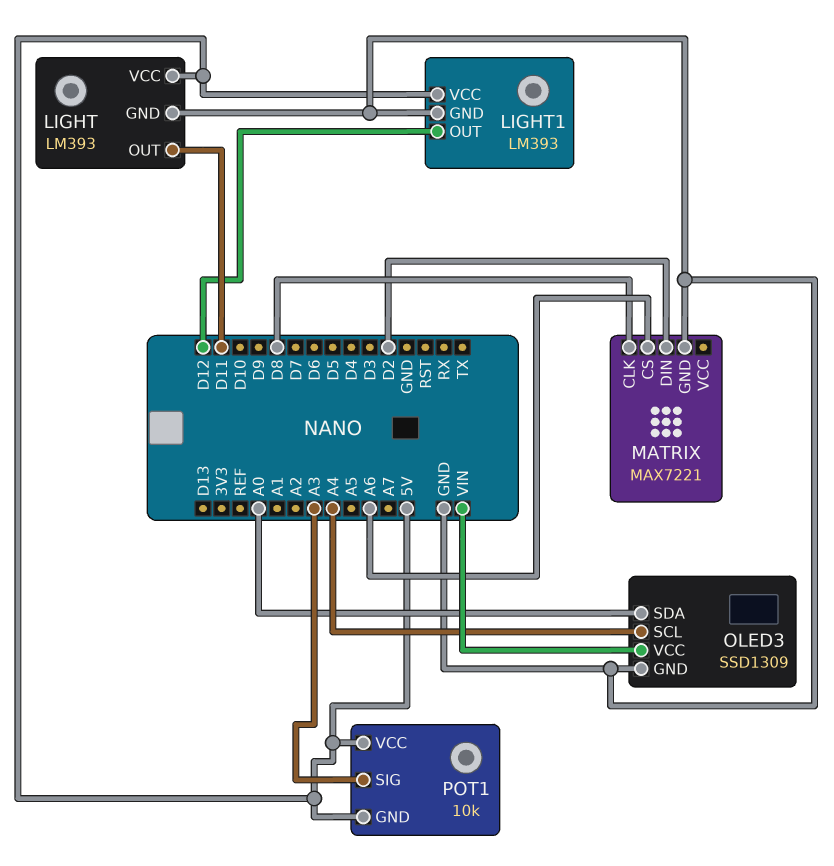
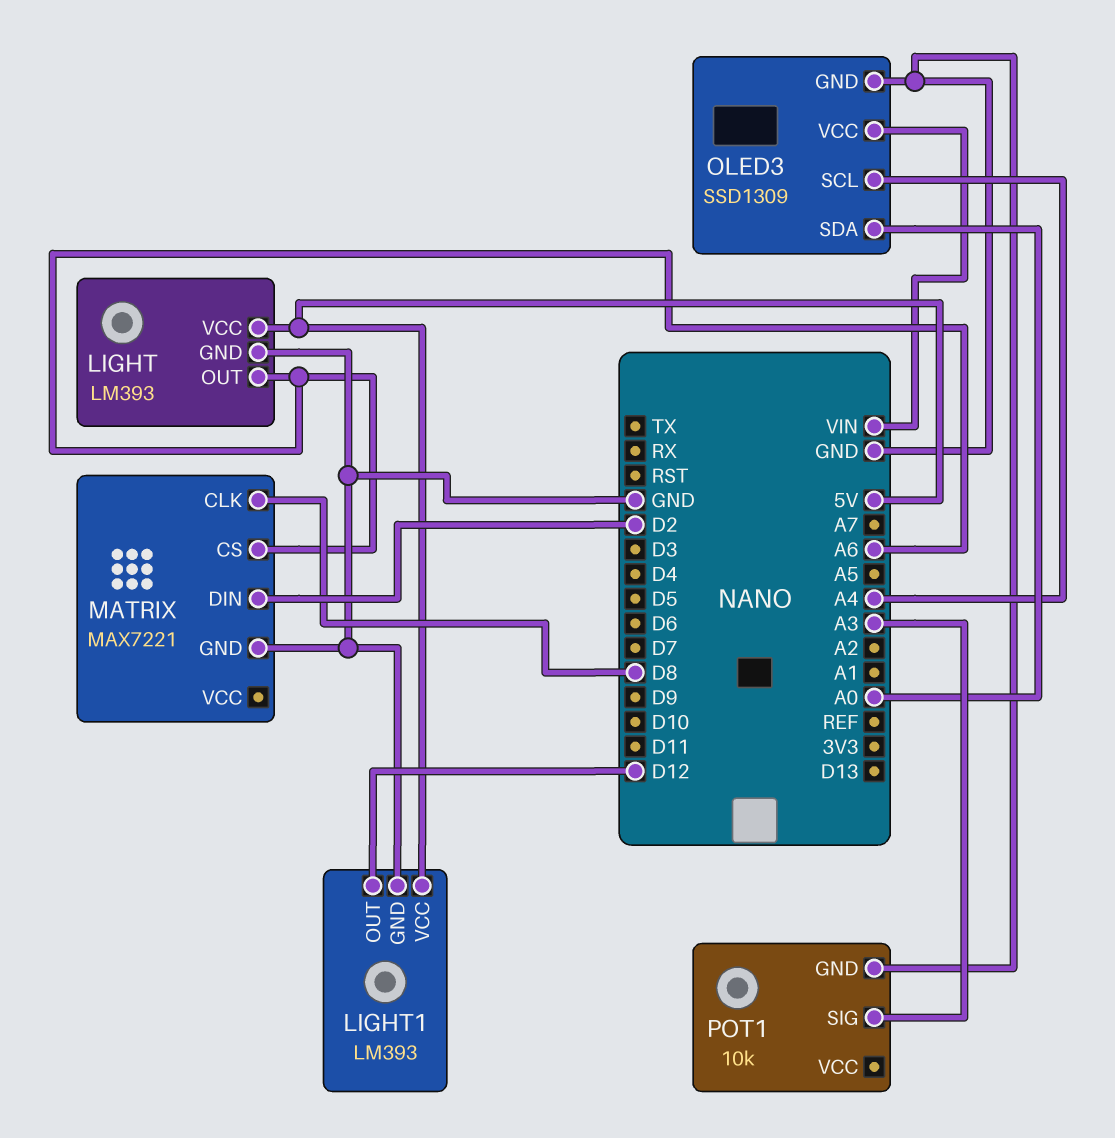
LIGHT pin OUT: D11 -> A6
POT1 pin GND: 5V -> GND
POT1 pin VCC: 5V -> none

